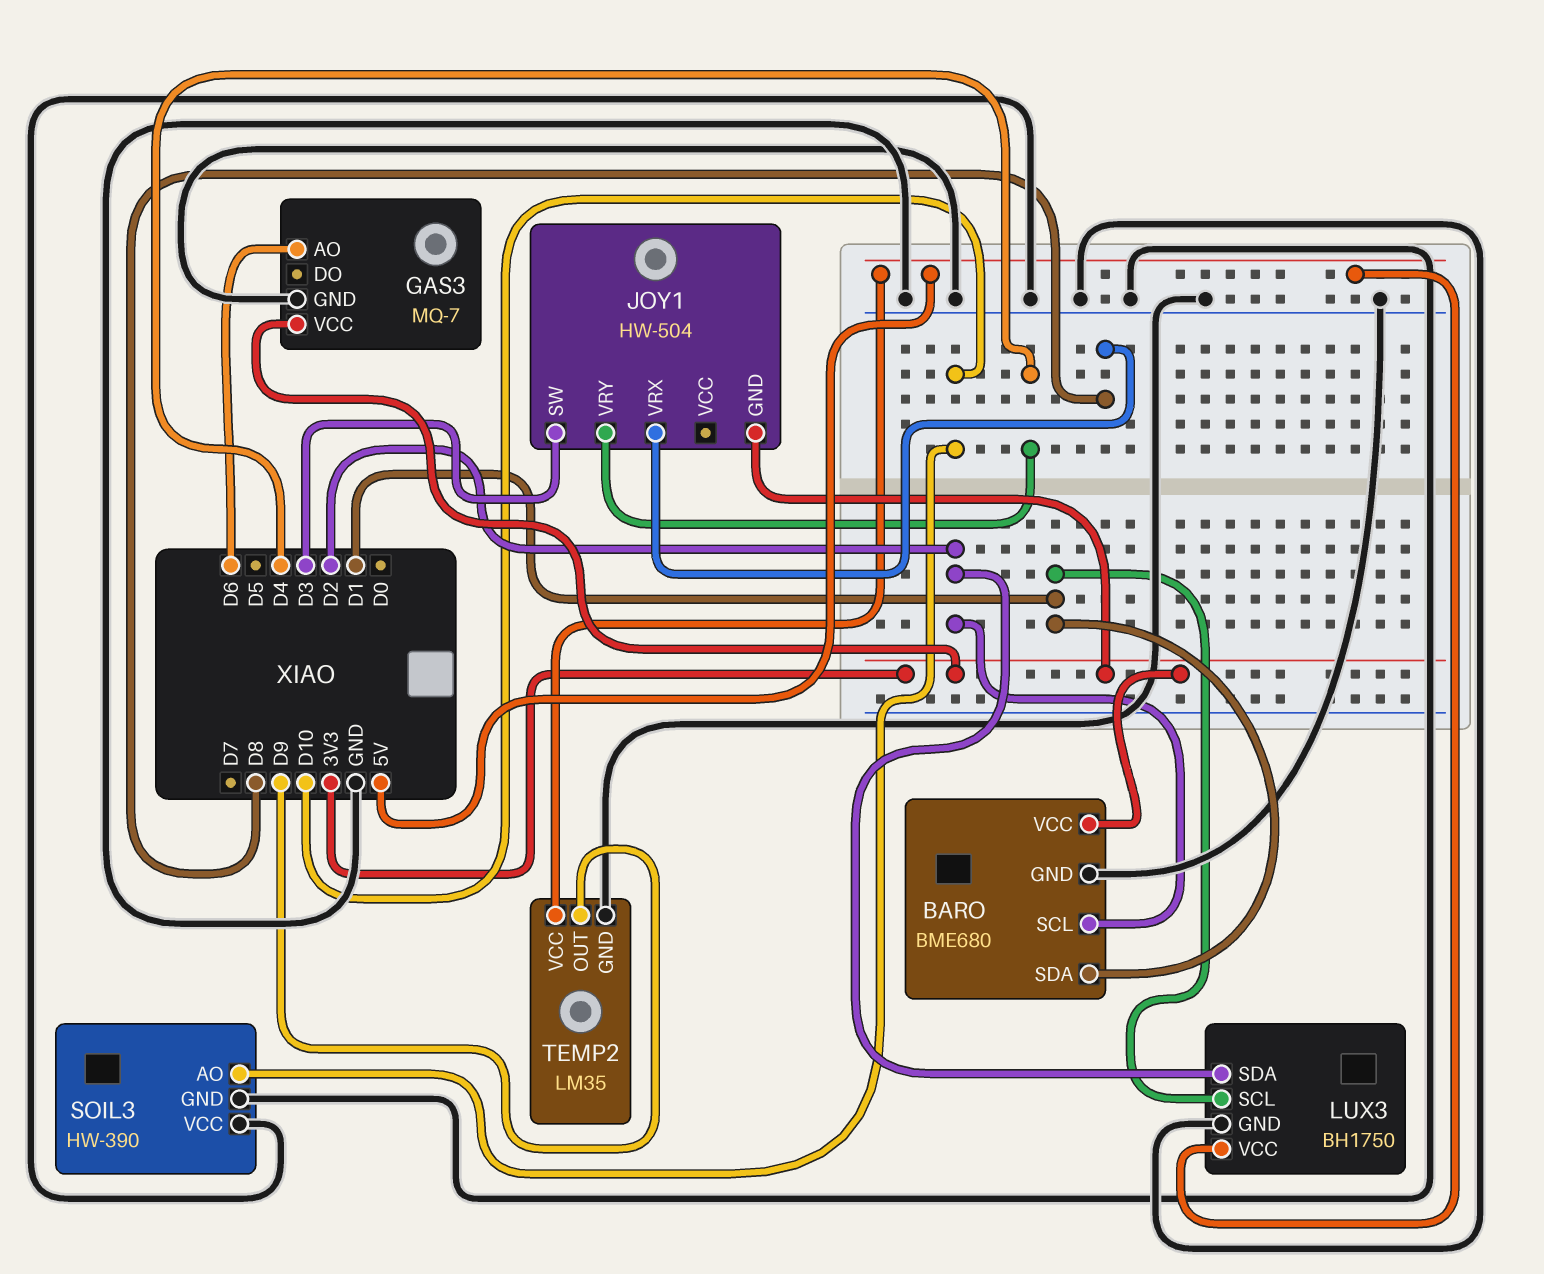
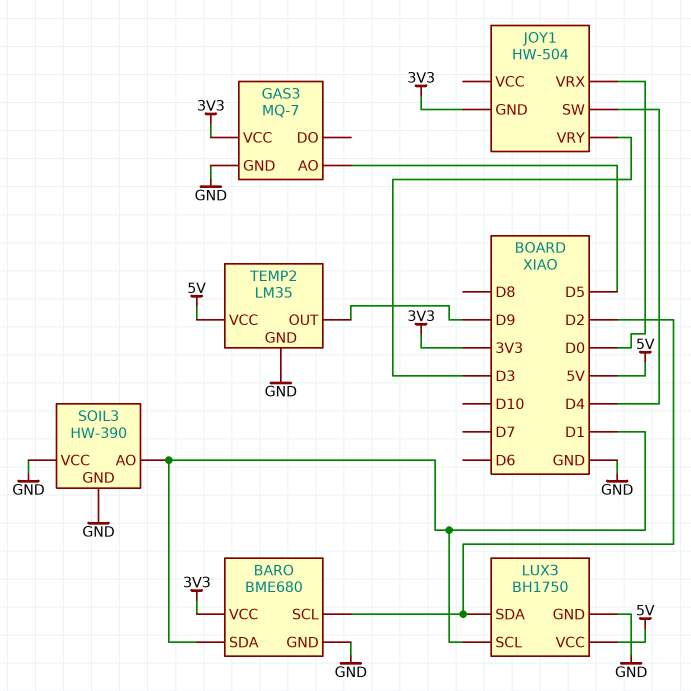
GAS3 pin AO: D6 -> D5
JOY1 pin SW: D3 -> D4
JOY1 pin VRX: D8 -> D0
JOY1 pin VRY: D4 -> D3
SOIL3 pin AO: D10 -> D1

